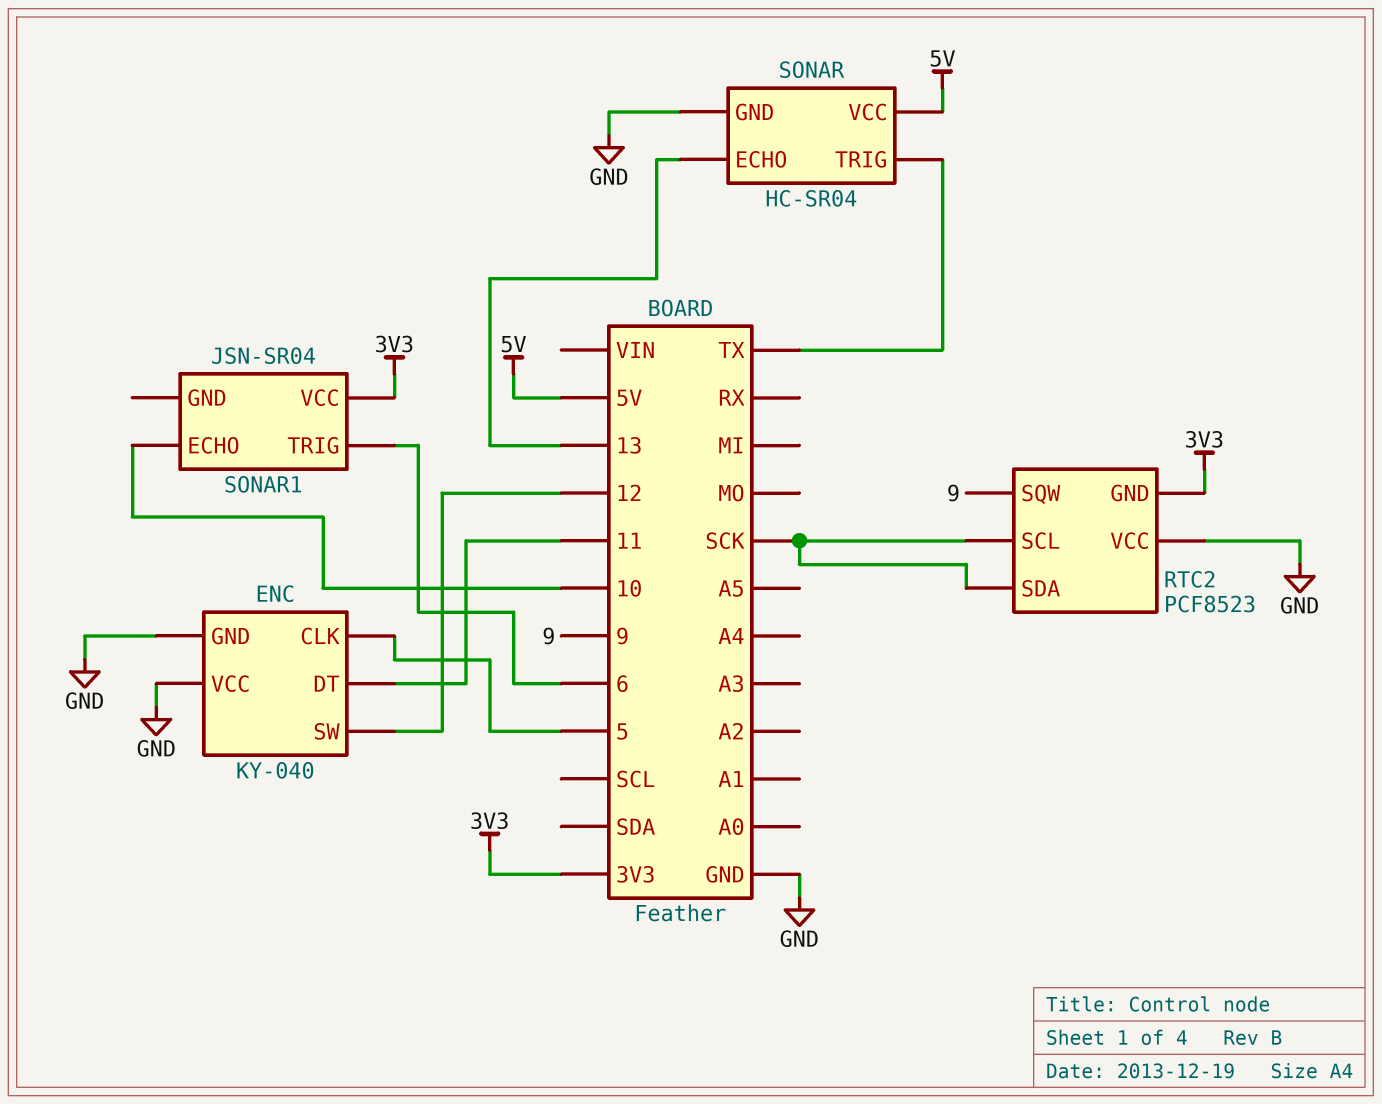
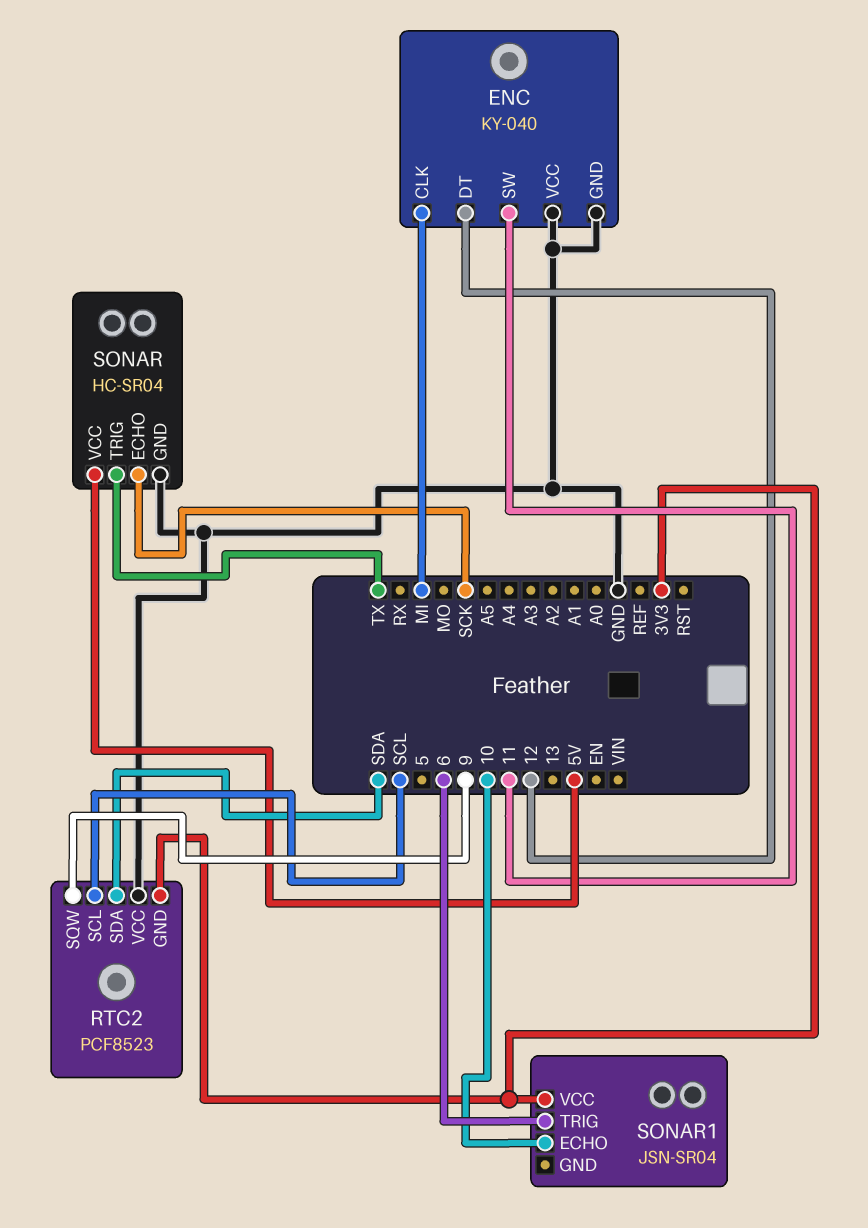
ENC pin CLK: 5 -> MI
ENC pin DT: 11 -> 12
ENC pin SW: 12 -> 11
RTC2 pin SCL: SCK -> SCL
RTC2 pin SDA: SCK -> SDA
SONAR pin ECHO: 13 -> SCK

